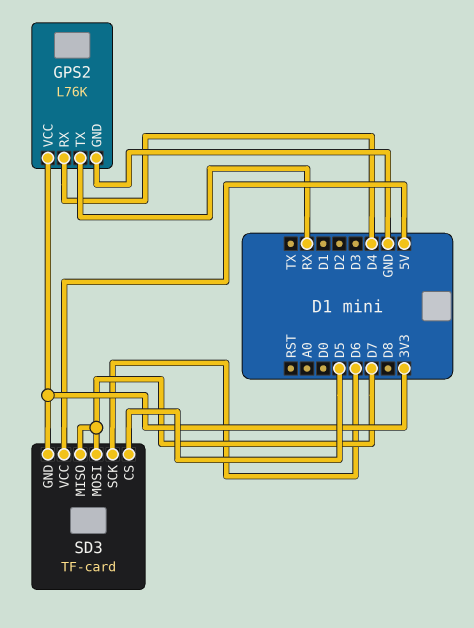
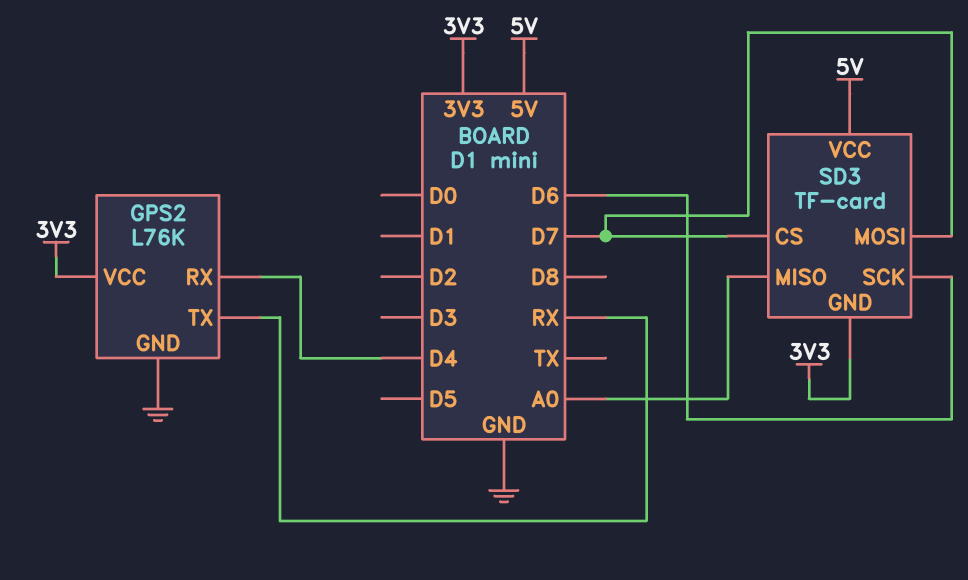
SD3 pin CS: D5 -> D7
SD3 pin MISO: D7 -> A0

